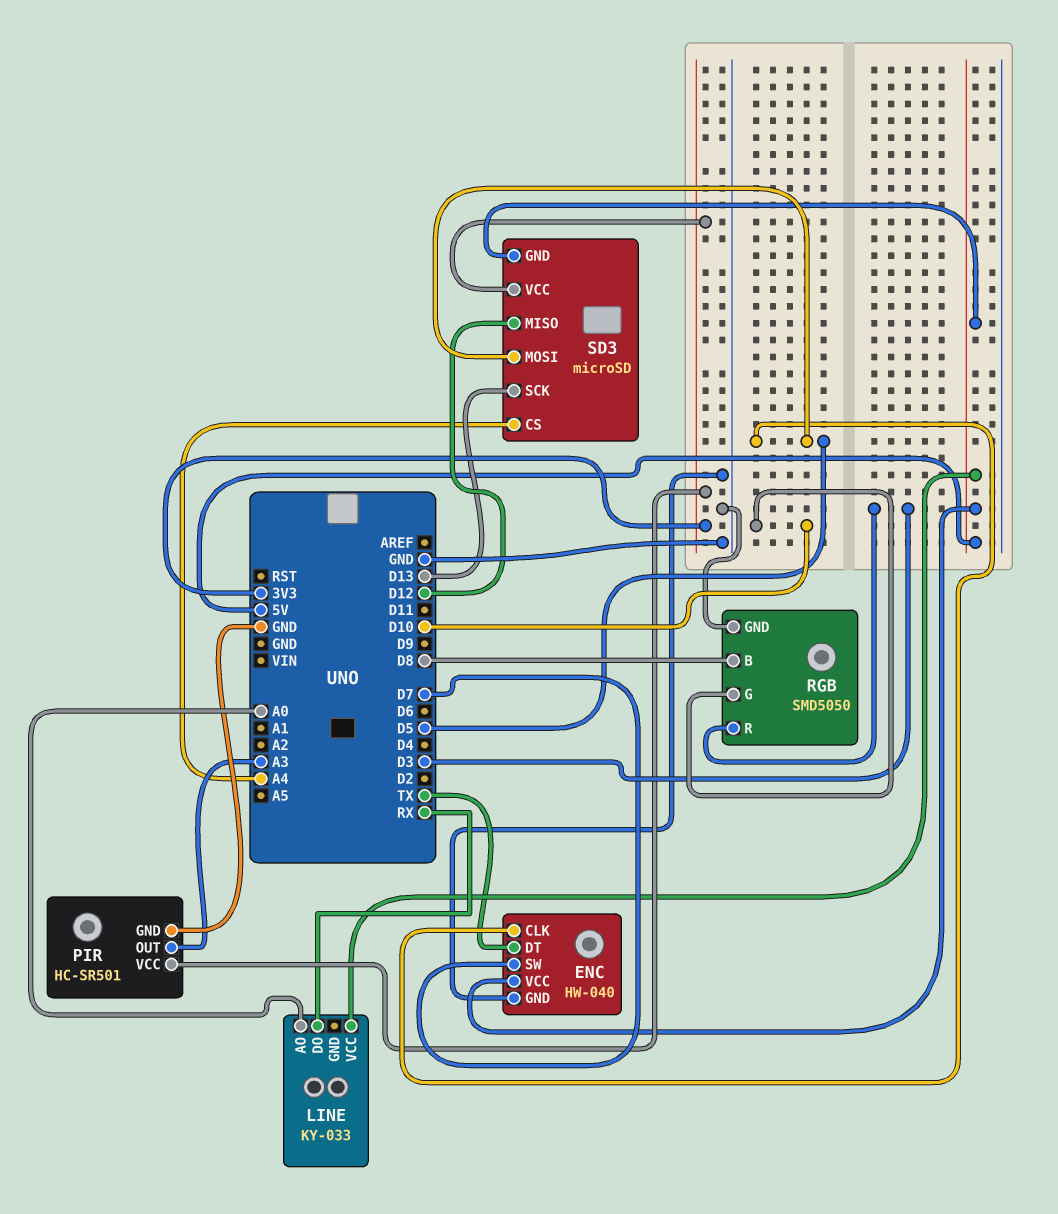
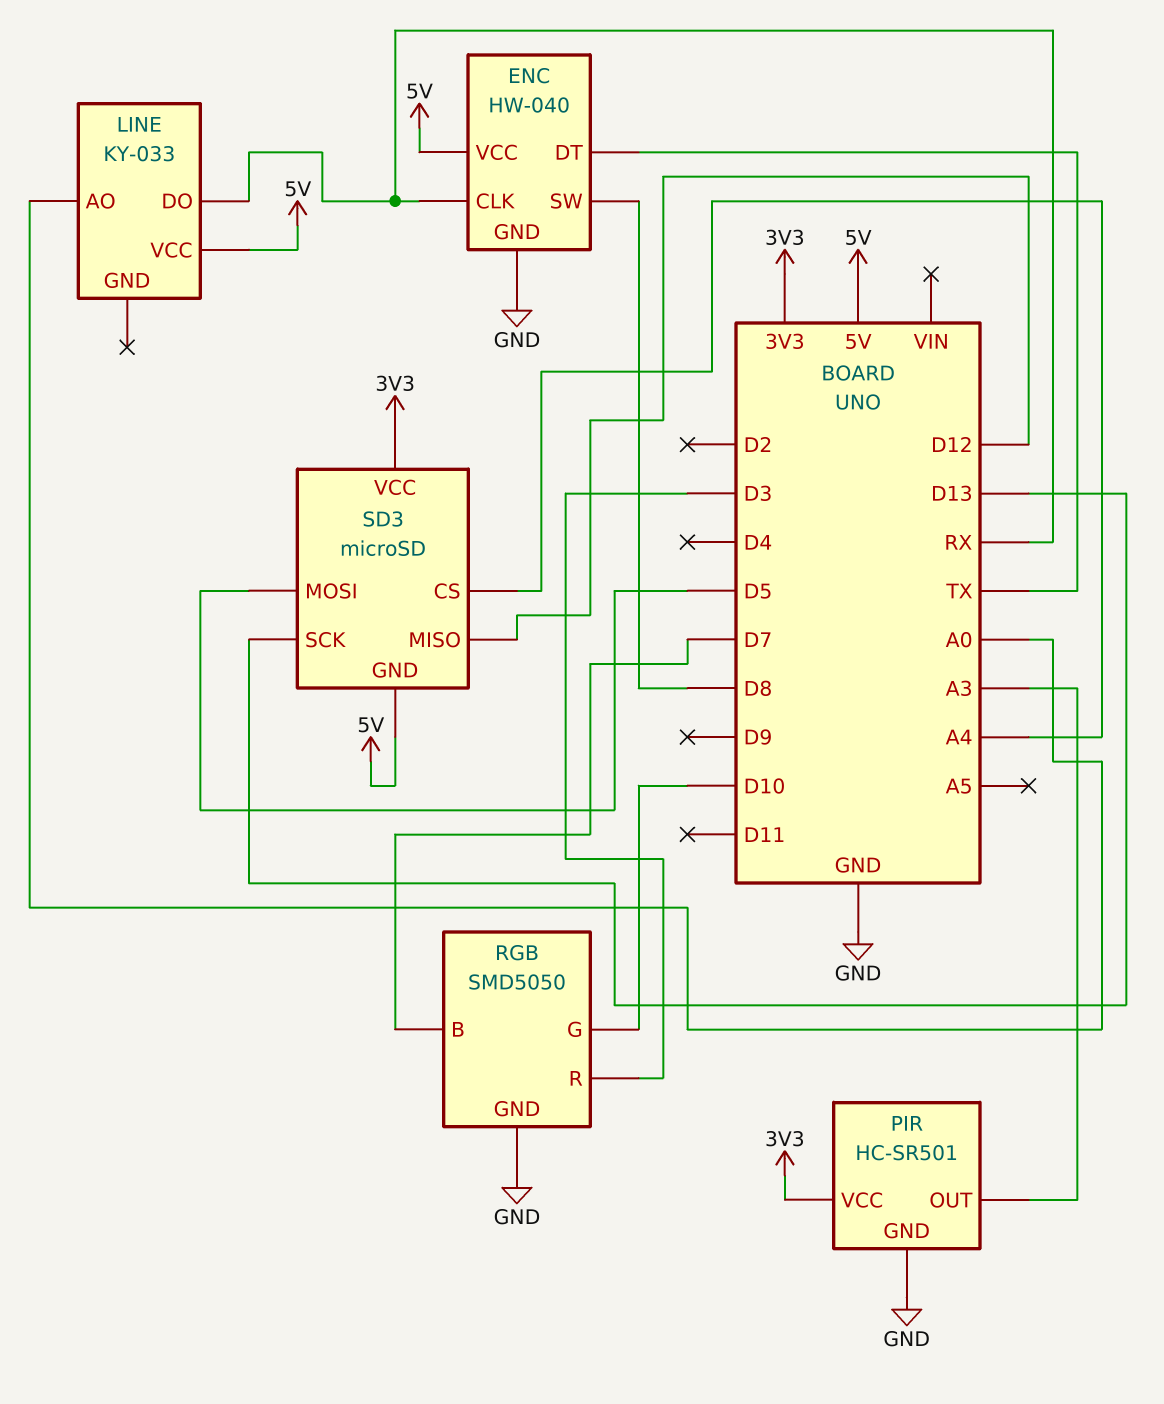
ENC pin CLK: D5 -> RX
ENC pin SW: D7 -> D8
RGB pin B: D8 -> D7

